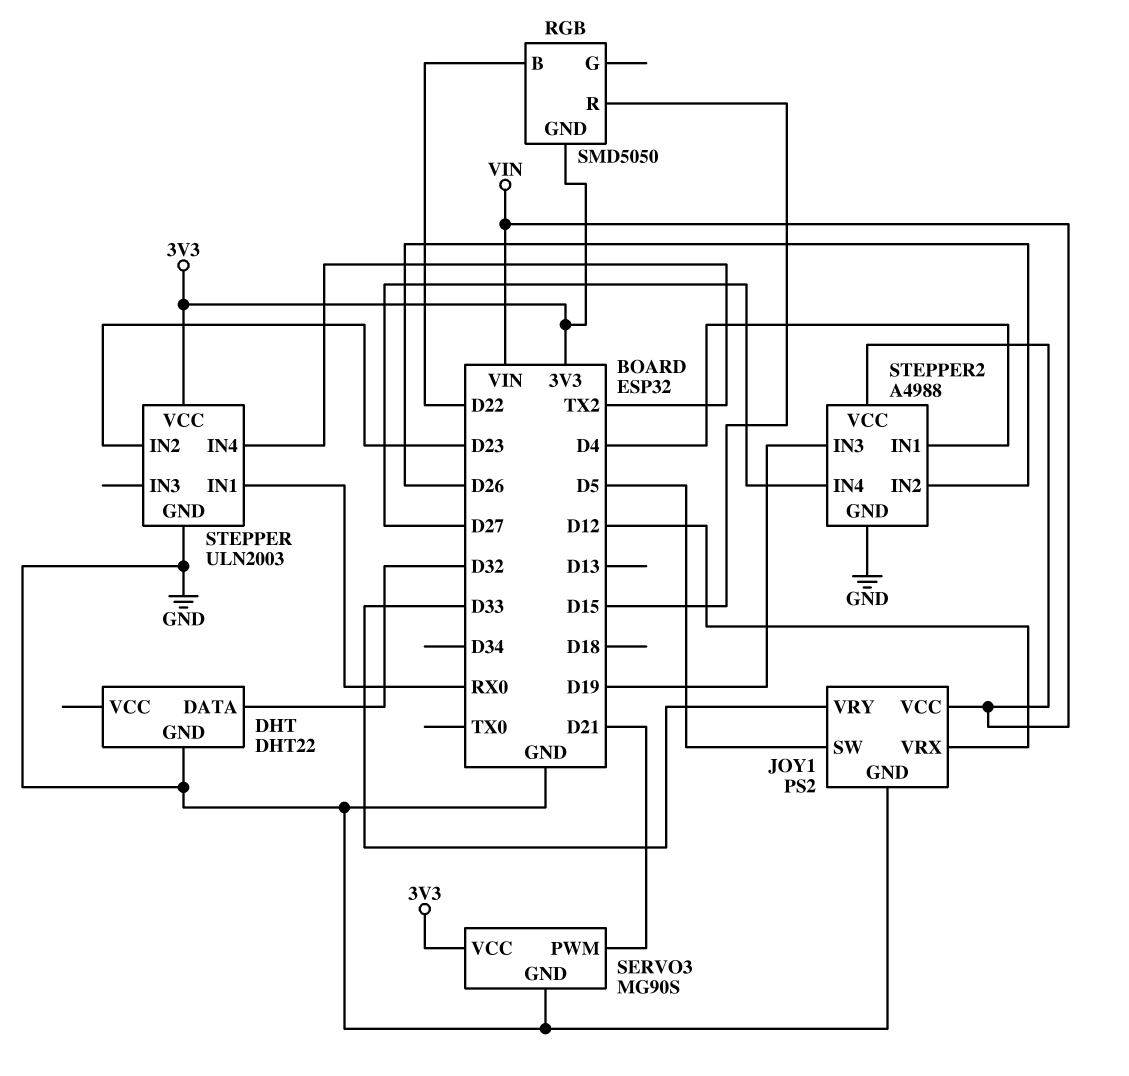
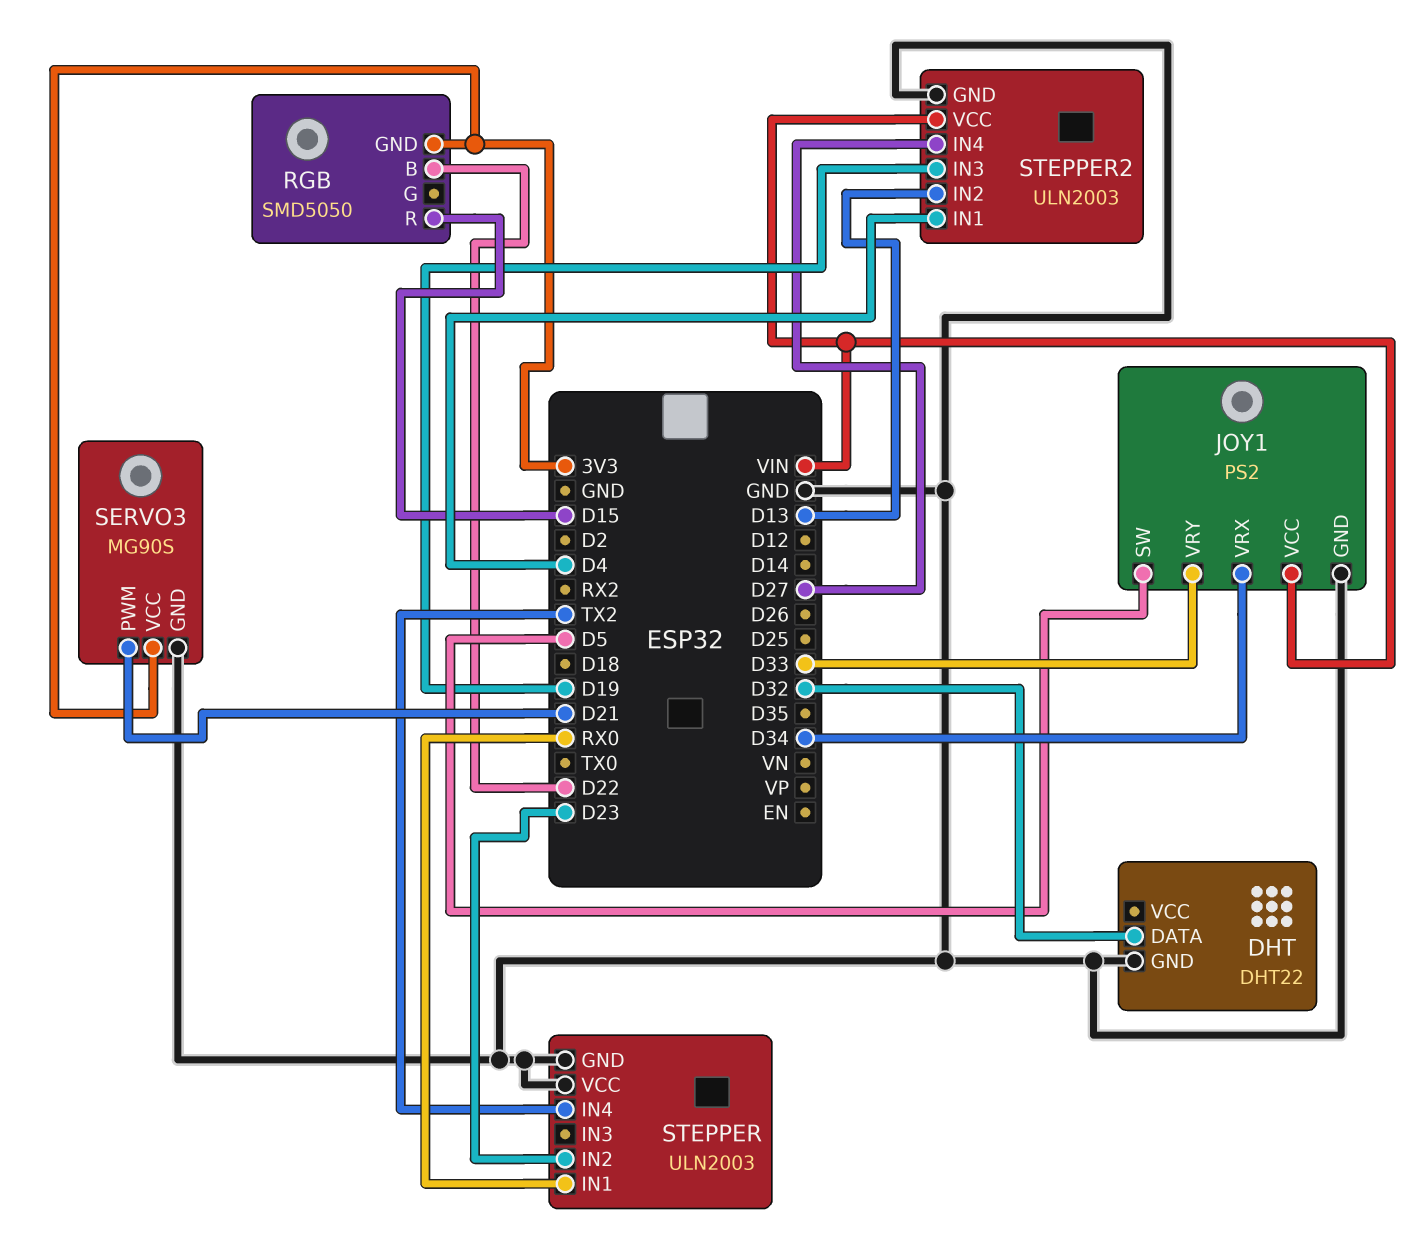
JOY1 pin VRX: D12 -> D34
STEPPER pin VCC: 3V3 -> GND
STEPPER2: A4988 -> ULN2003
STEPPER2 pin IN2: D26 -> D13

